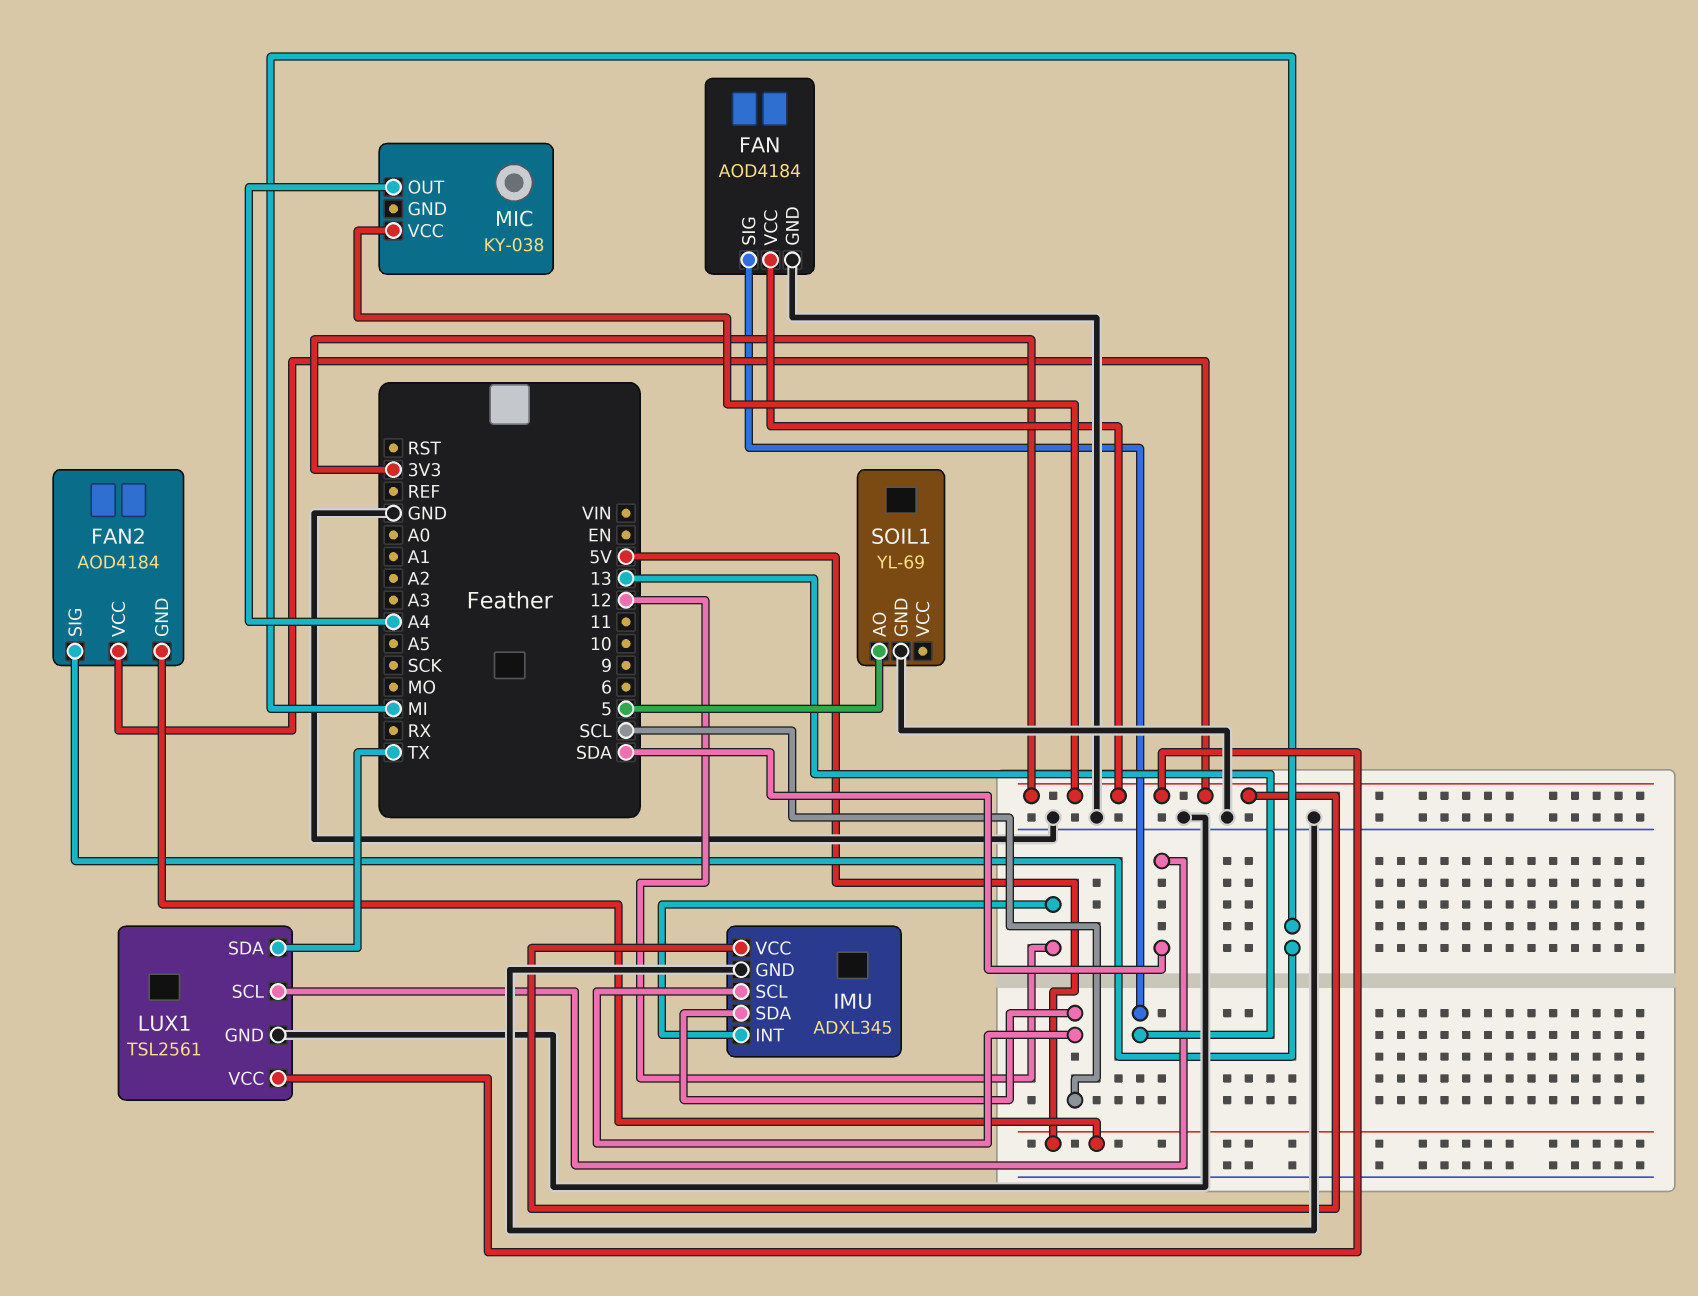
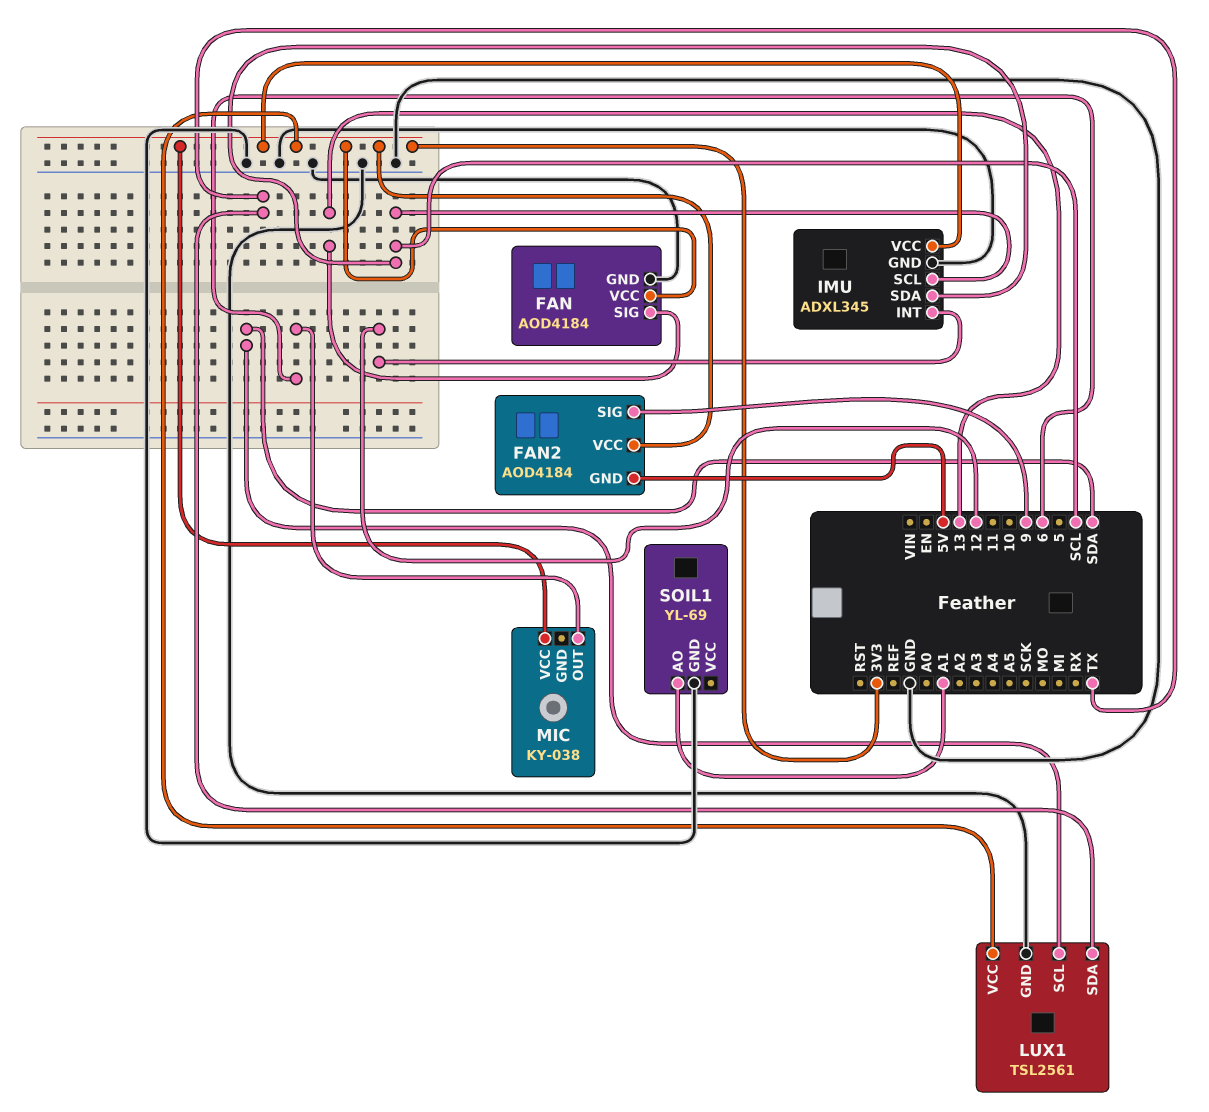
FAN2 pin SIG: MI -> 9
MIC pin OUT: A4 -> 6
SOIL1 pin AO: 5 -> A1

